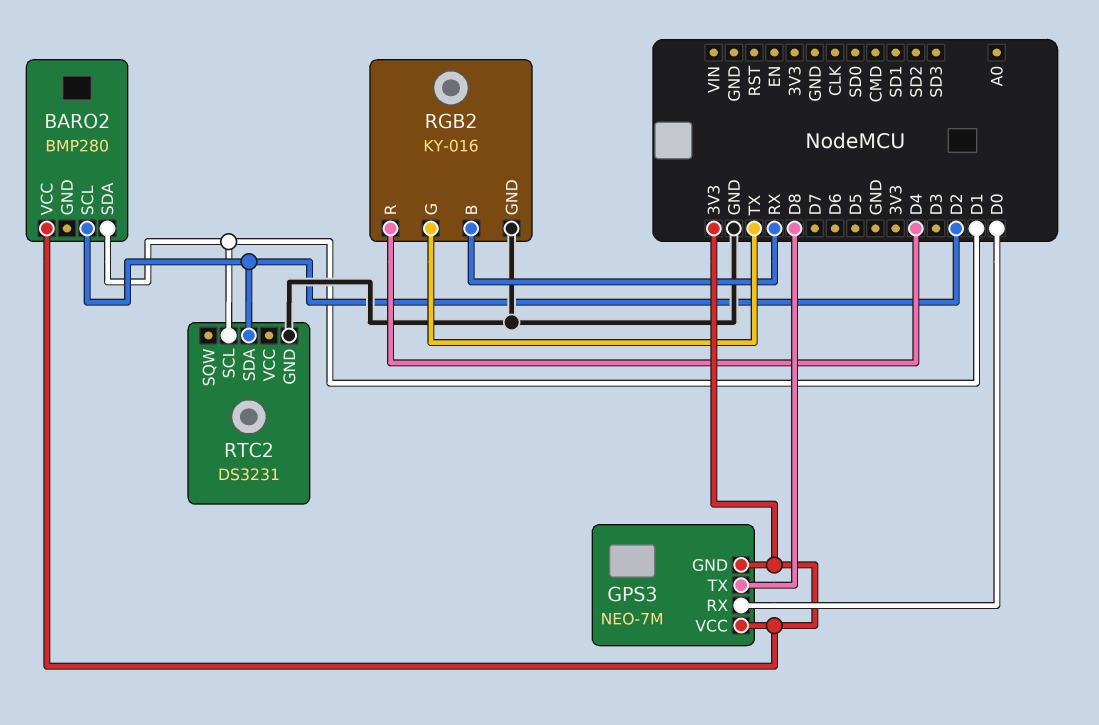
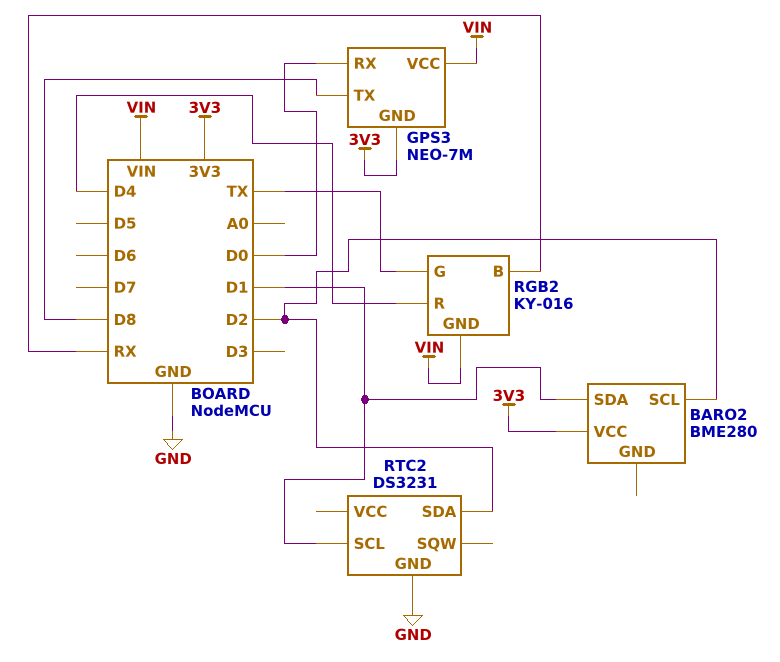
BARO2: BMP280 -> BME280
GPS3 pin VCC: 3V3 -> VIN
RGB2 pin GND: GND -> VIN

